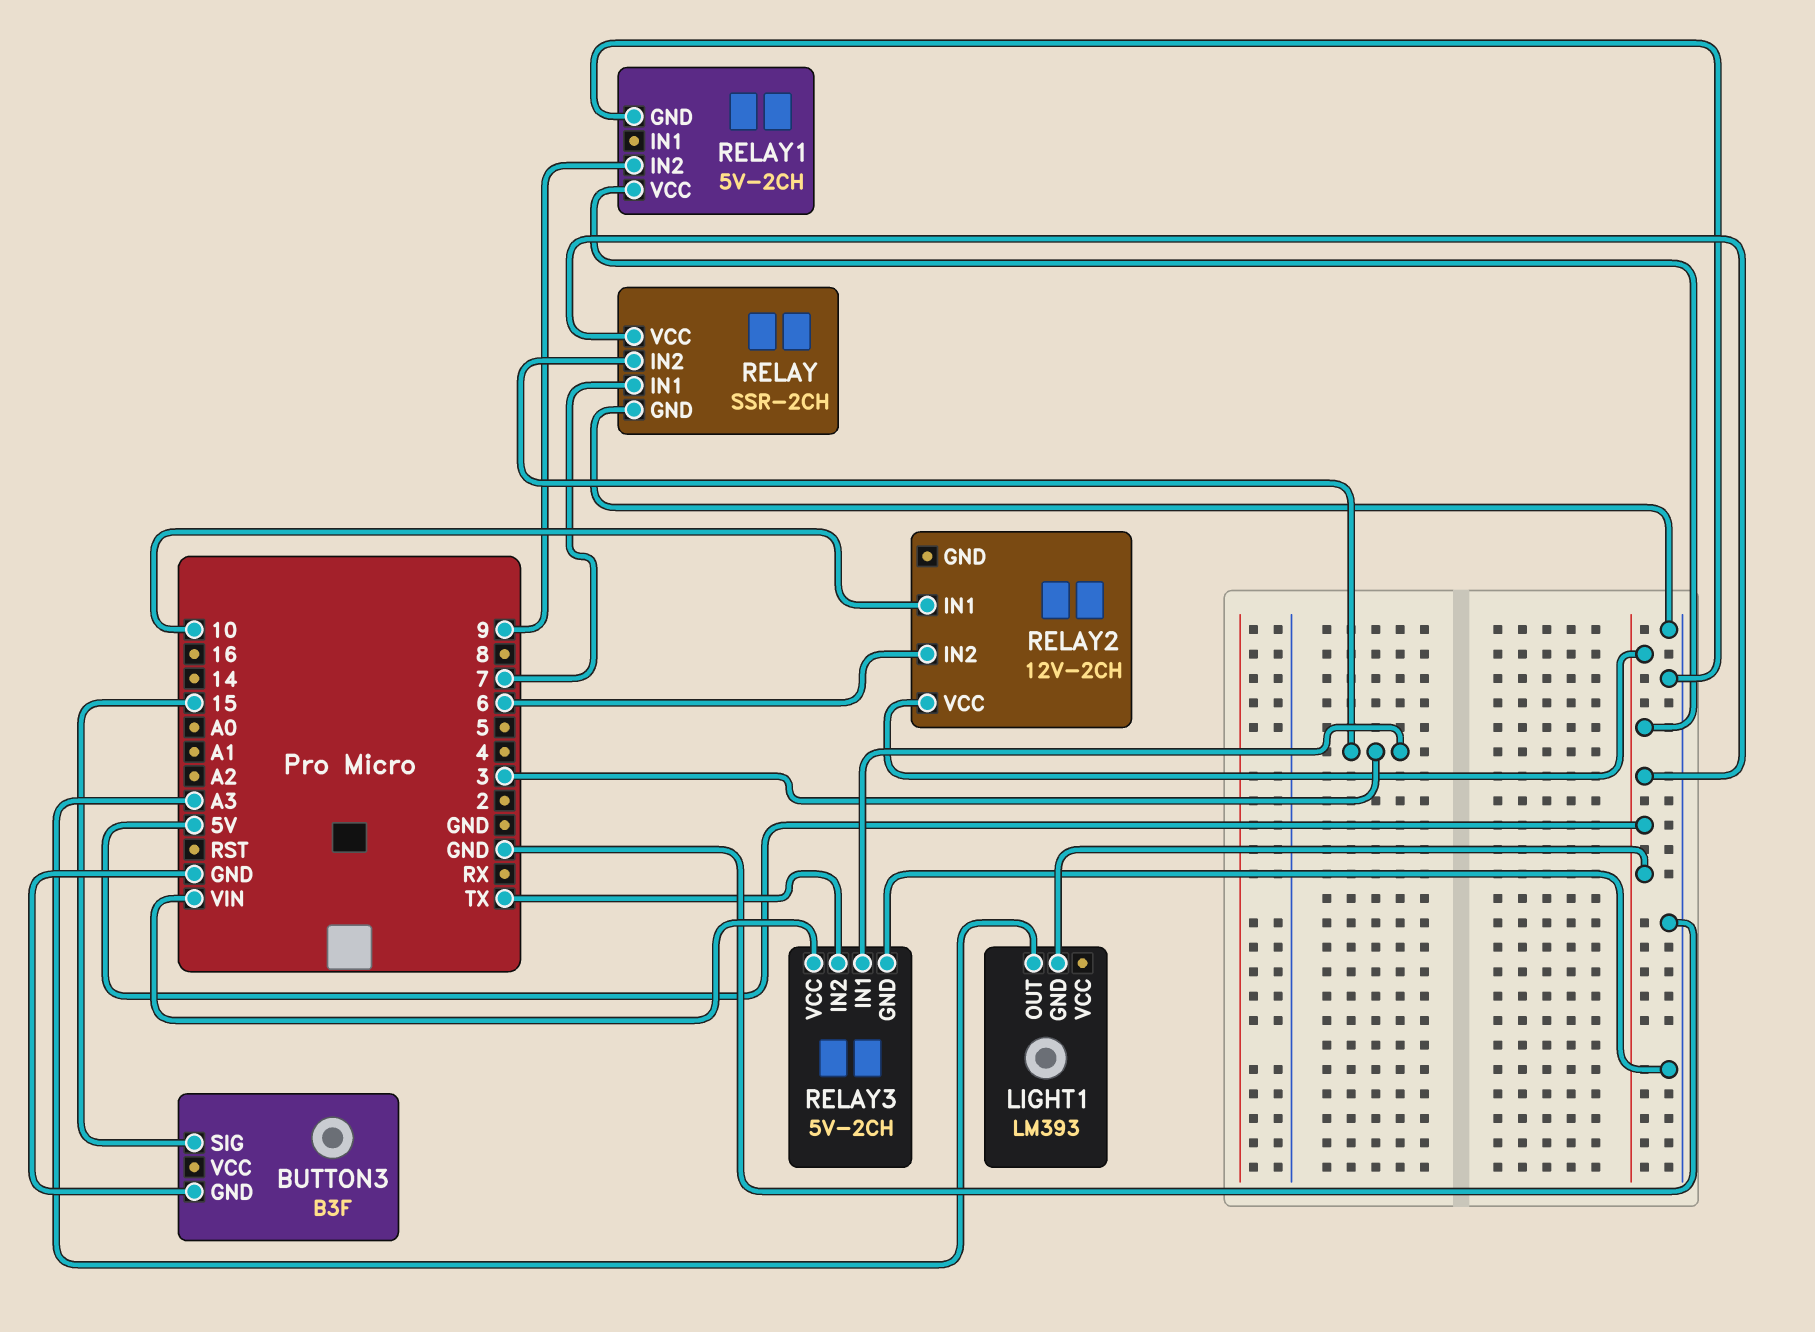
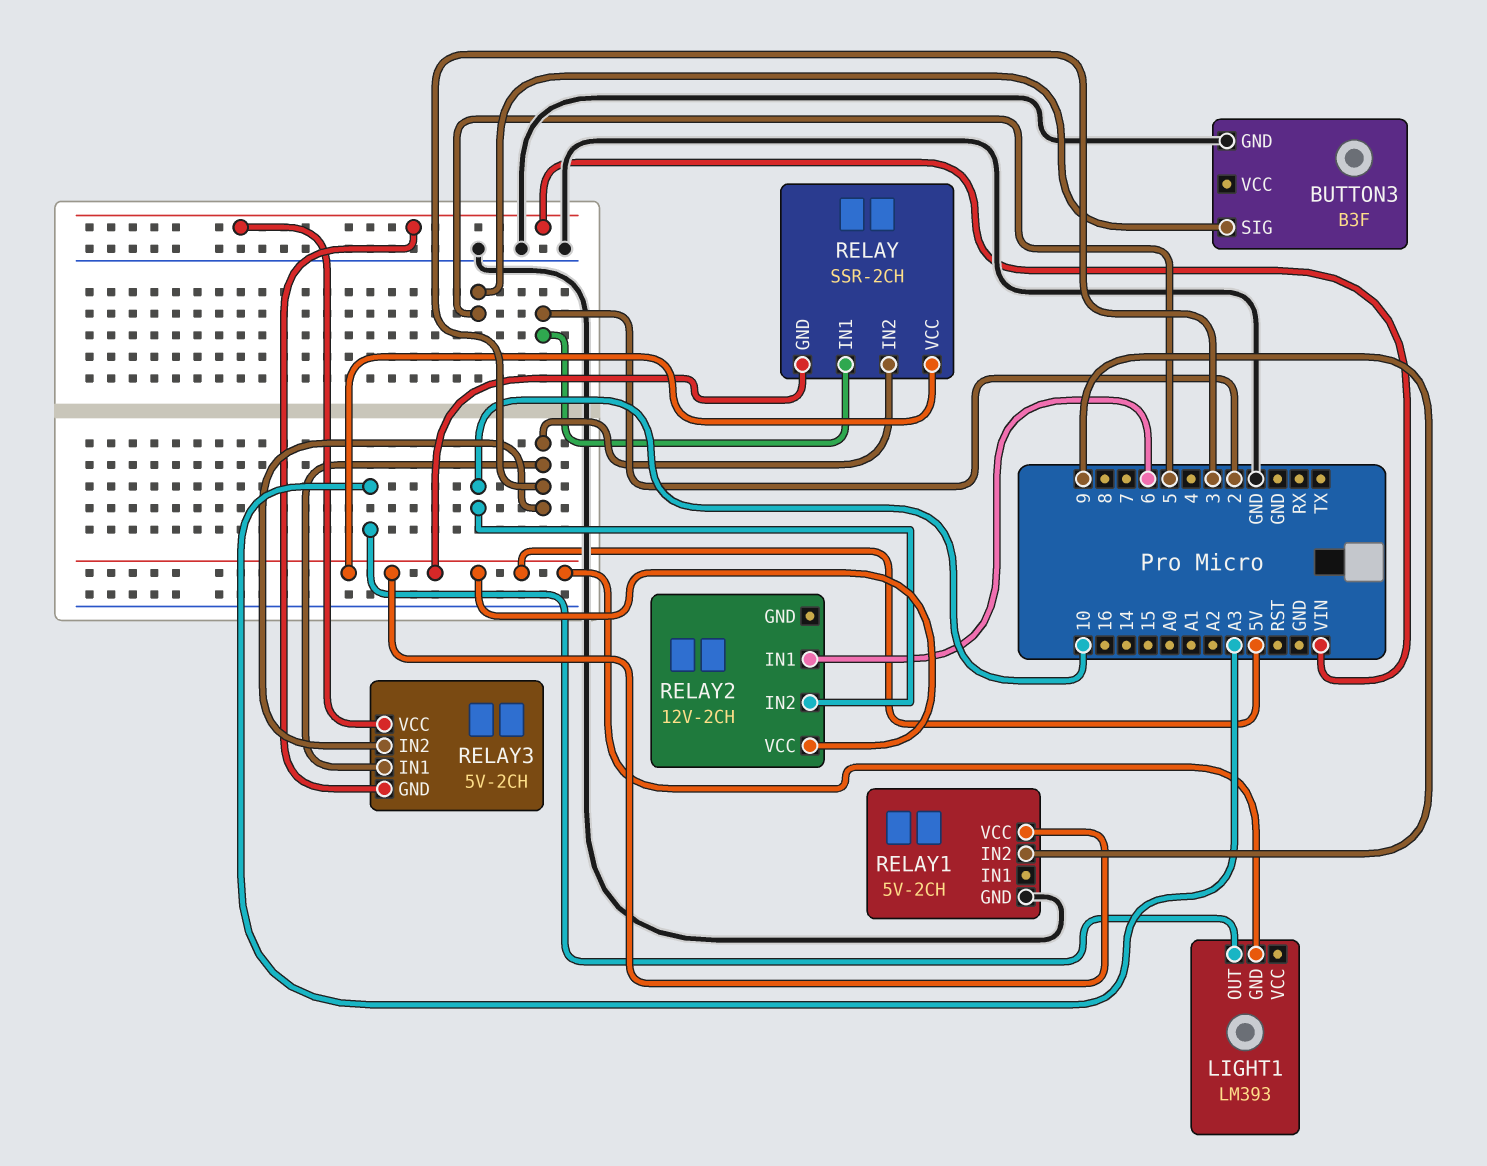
BUTTON3 pin SIG: 15 -> 5
RELAY pin GND: GND -> 5V
RELAY pin IN1: 7 -> 2
RELAY2 pin IN1: 10 -> 6
RELAY2 pin IN2: 6 -> 10
RELAY3 pin GND: GND -> VIN
RELAY3 pin IN2: TX -> 3

